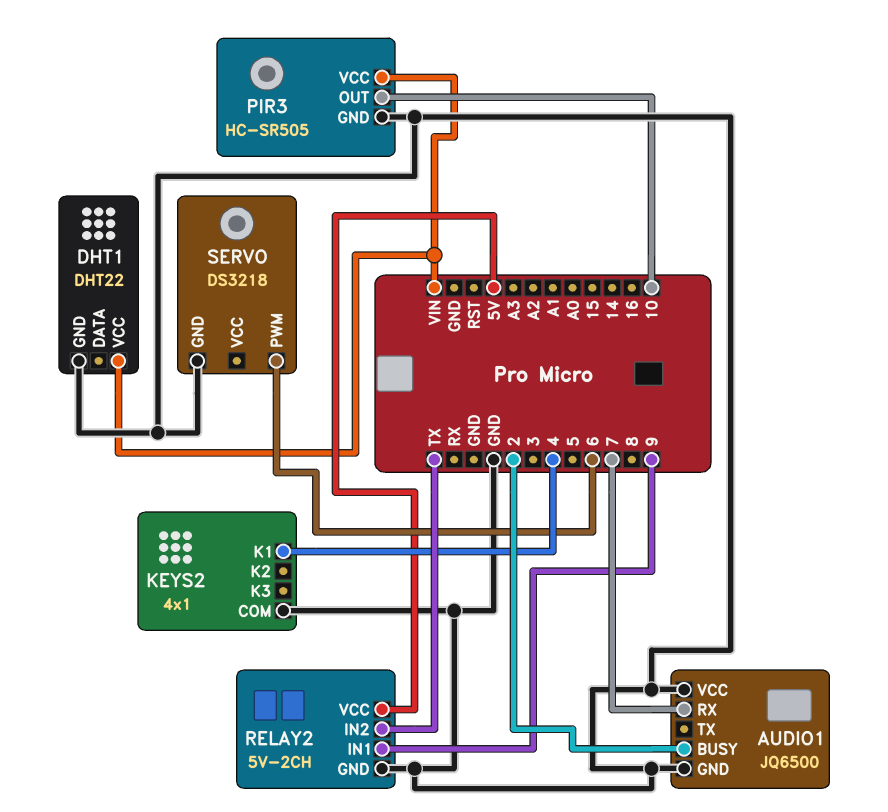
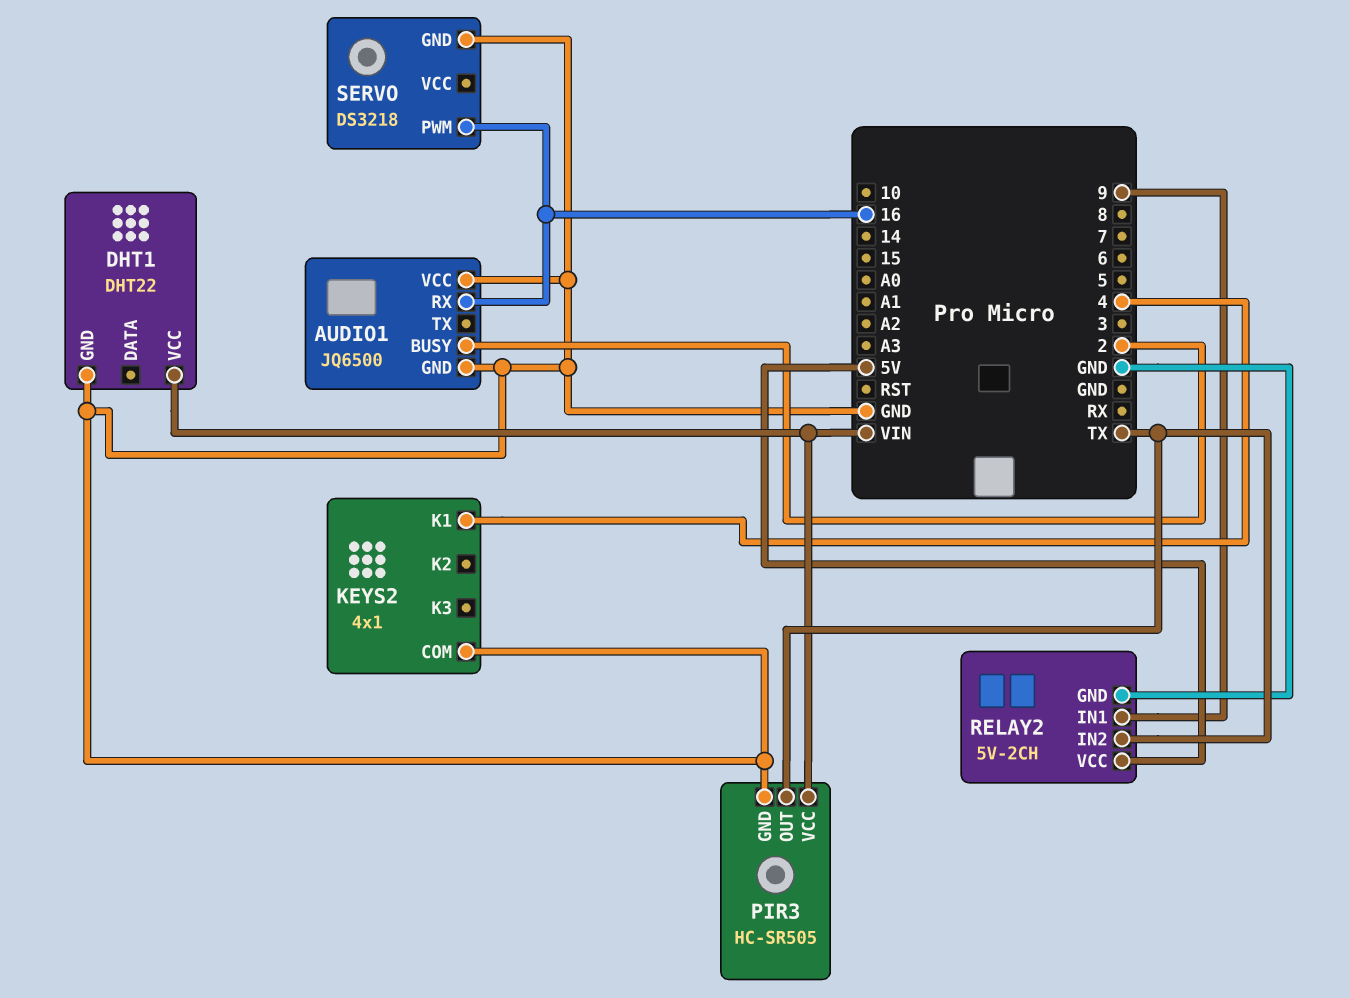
AUDIO1 pin RX: 7 -> 16
PIR3 pin OUT: 10 -> TX
SERVO pin PWM: 6 -> 16

